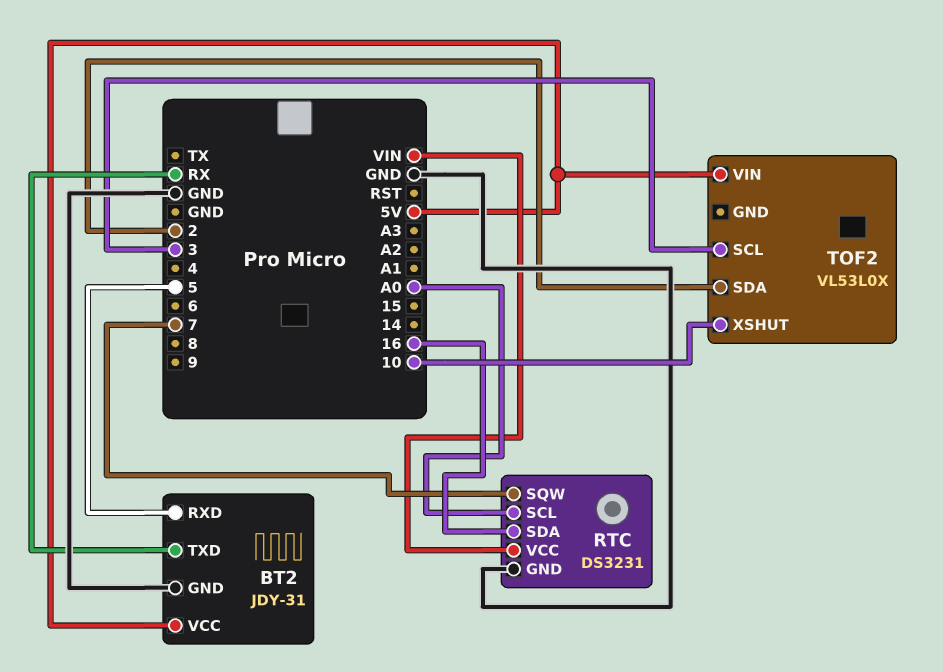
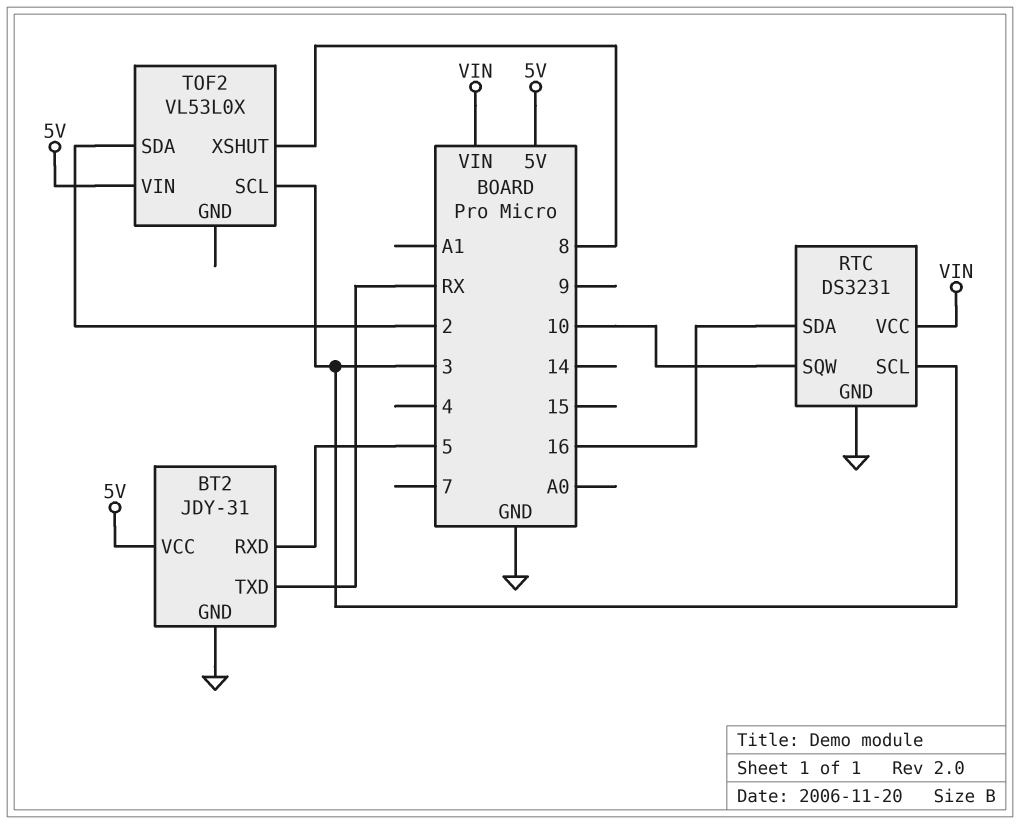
RTC pin SCL: A0 -> 3
RTC pin SQW: 7 -> 10
TOF2 pin XSHUT: 10 -> 8

